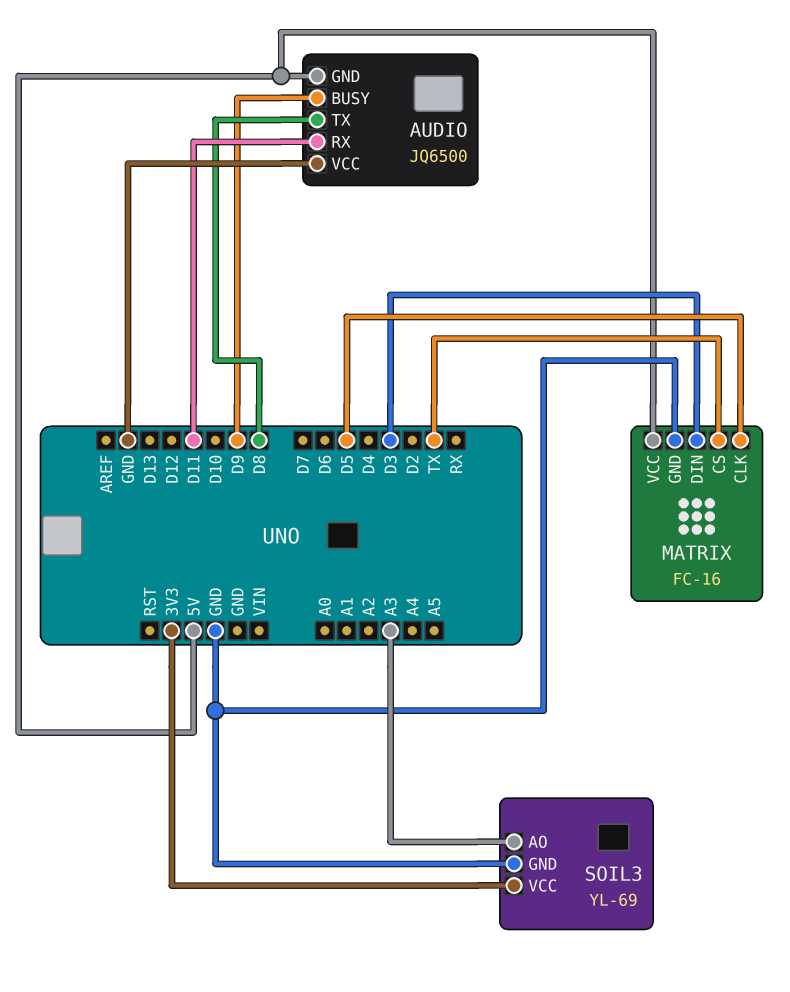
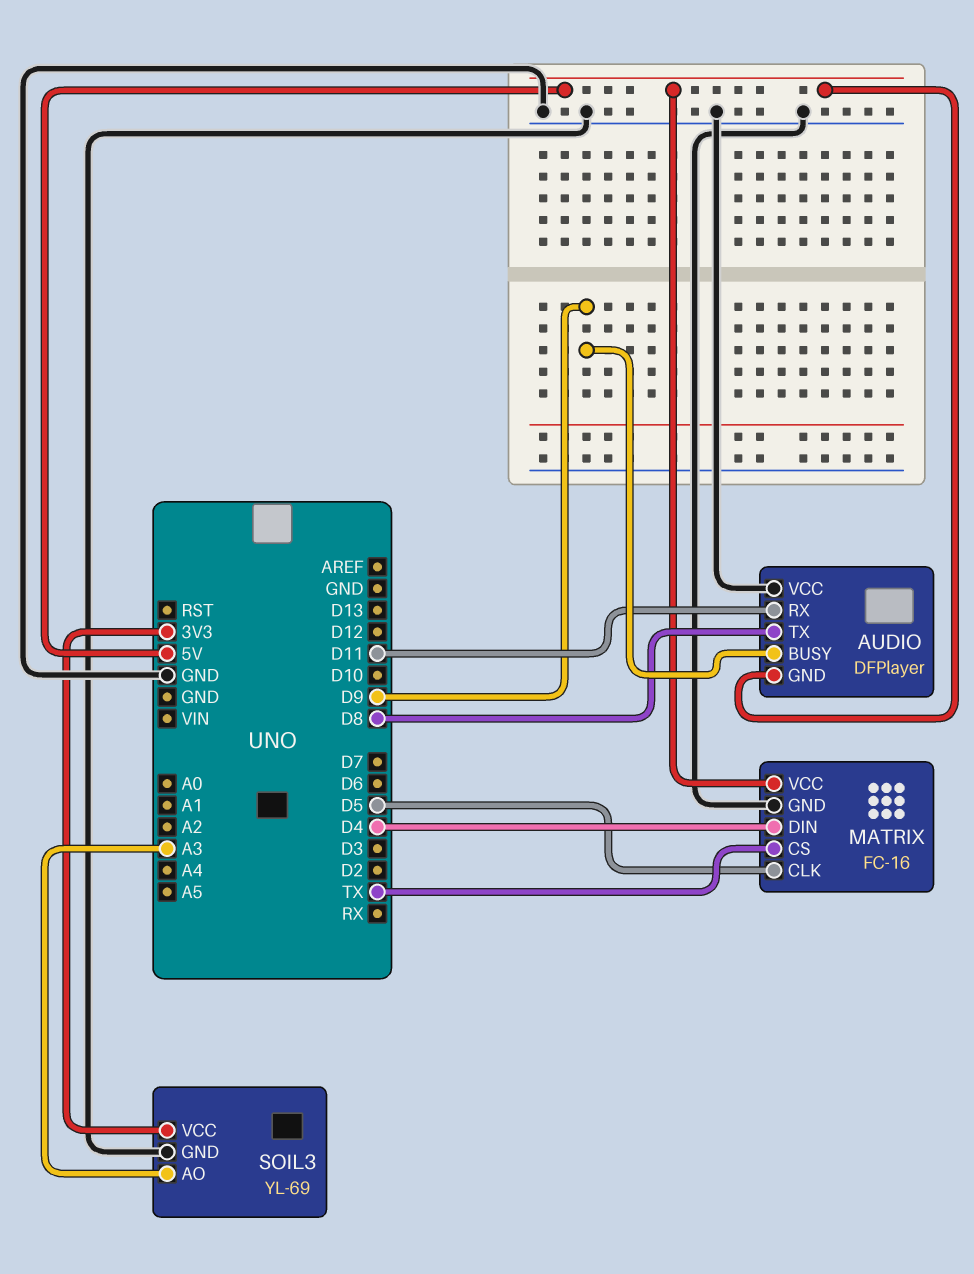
AUDIO: JQ6500 -> DFPlayer
MATRIX pin DIN: D3 -> D4

